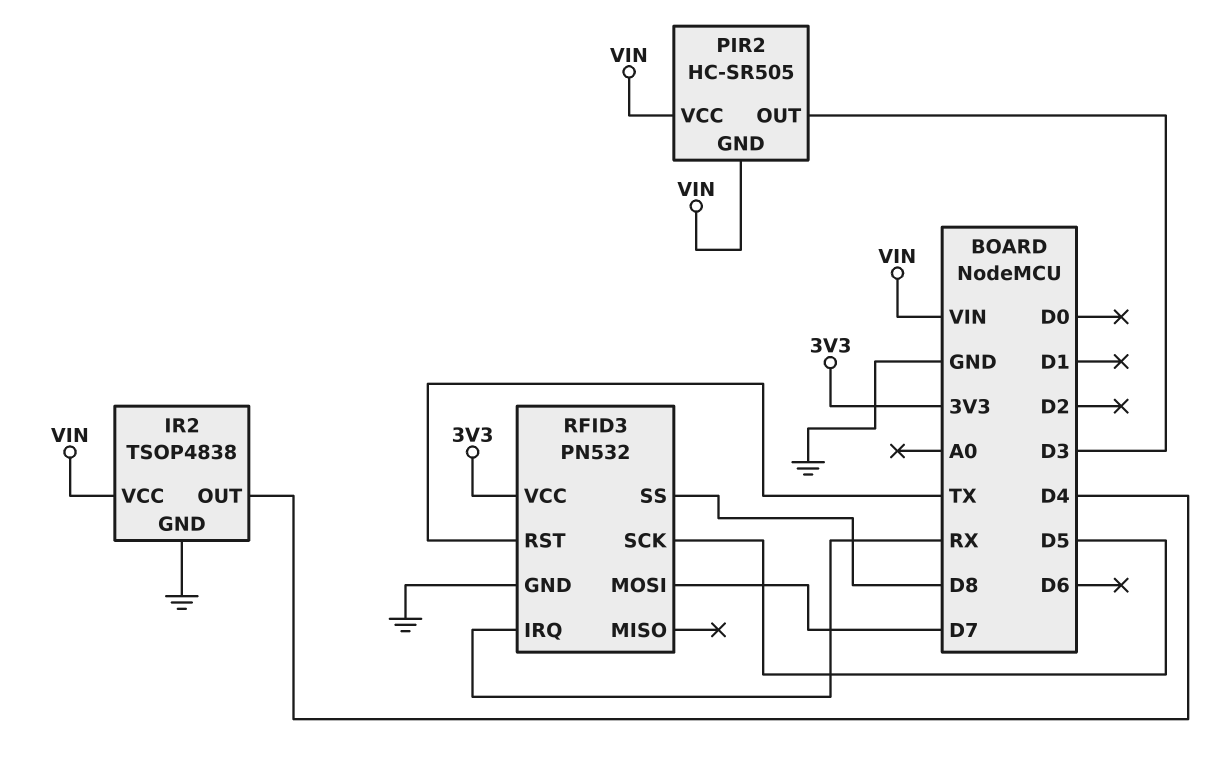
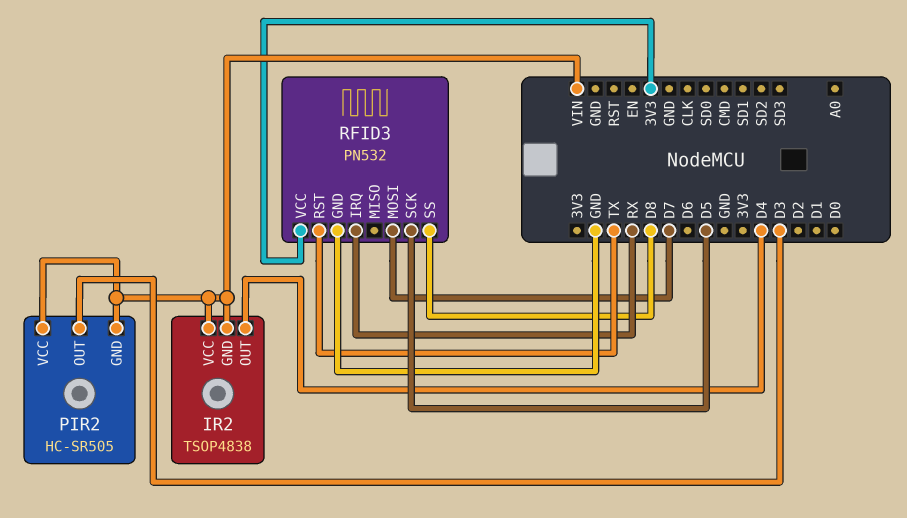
IR2 pin GND: GND -> VIN

